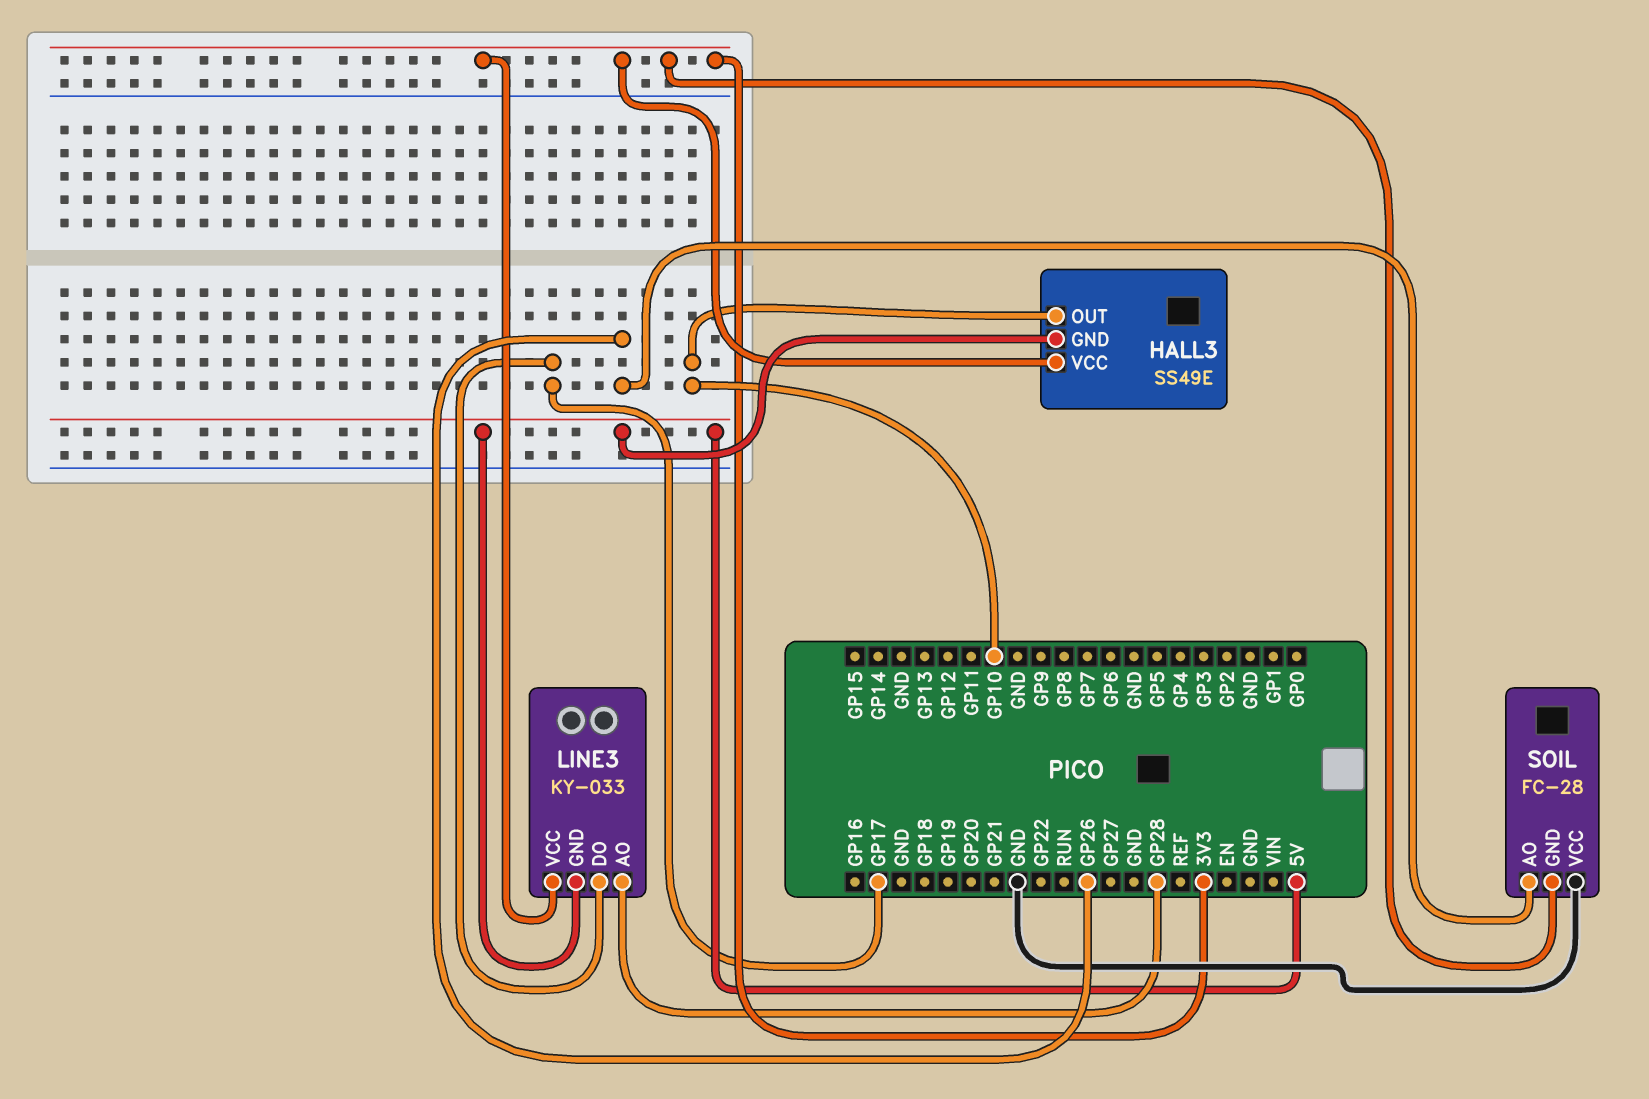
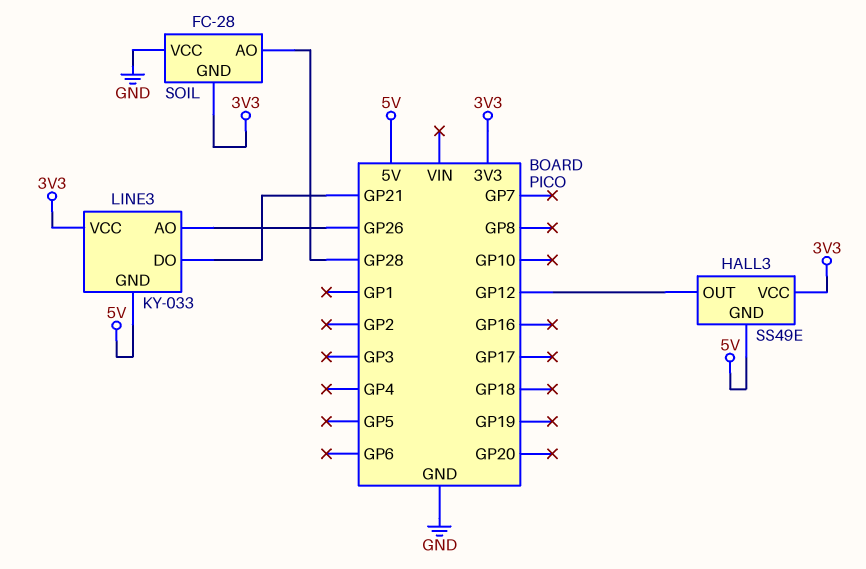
HALL3 pin OUT: GP10 -> GP12
LINE3 pin AO: GP28 -> GP26
LINE3 pin DO: GP17 -> GP21
SOIL pin AO: GP26 -> GP28

